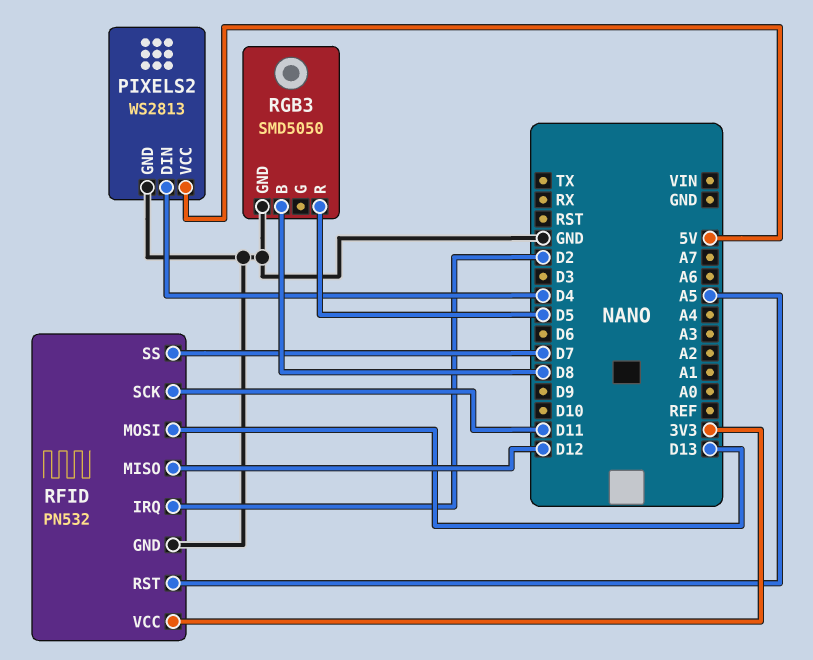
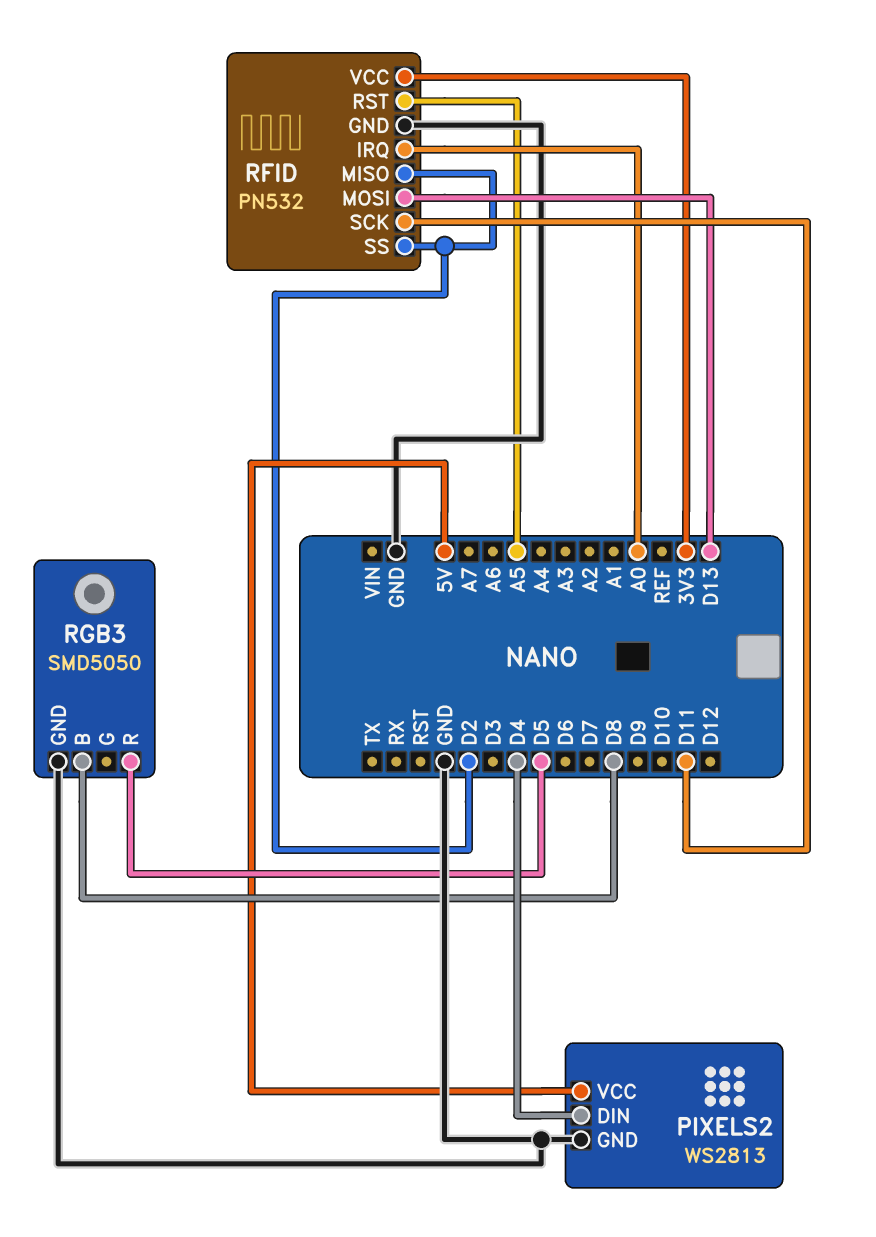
RFID pin IRQ: D2 -> A0
RFID pin MISO: D12 -> D2
RFID pin SS: D7 -> D2

